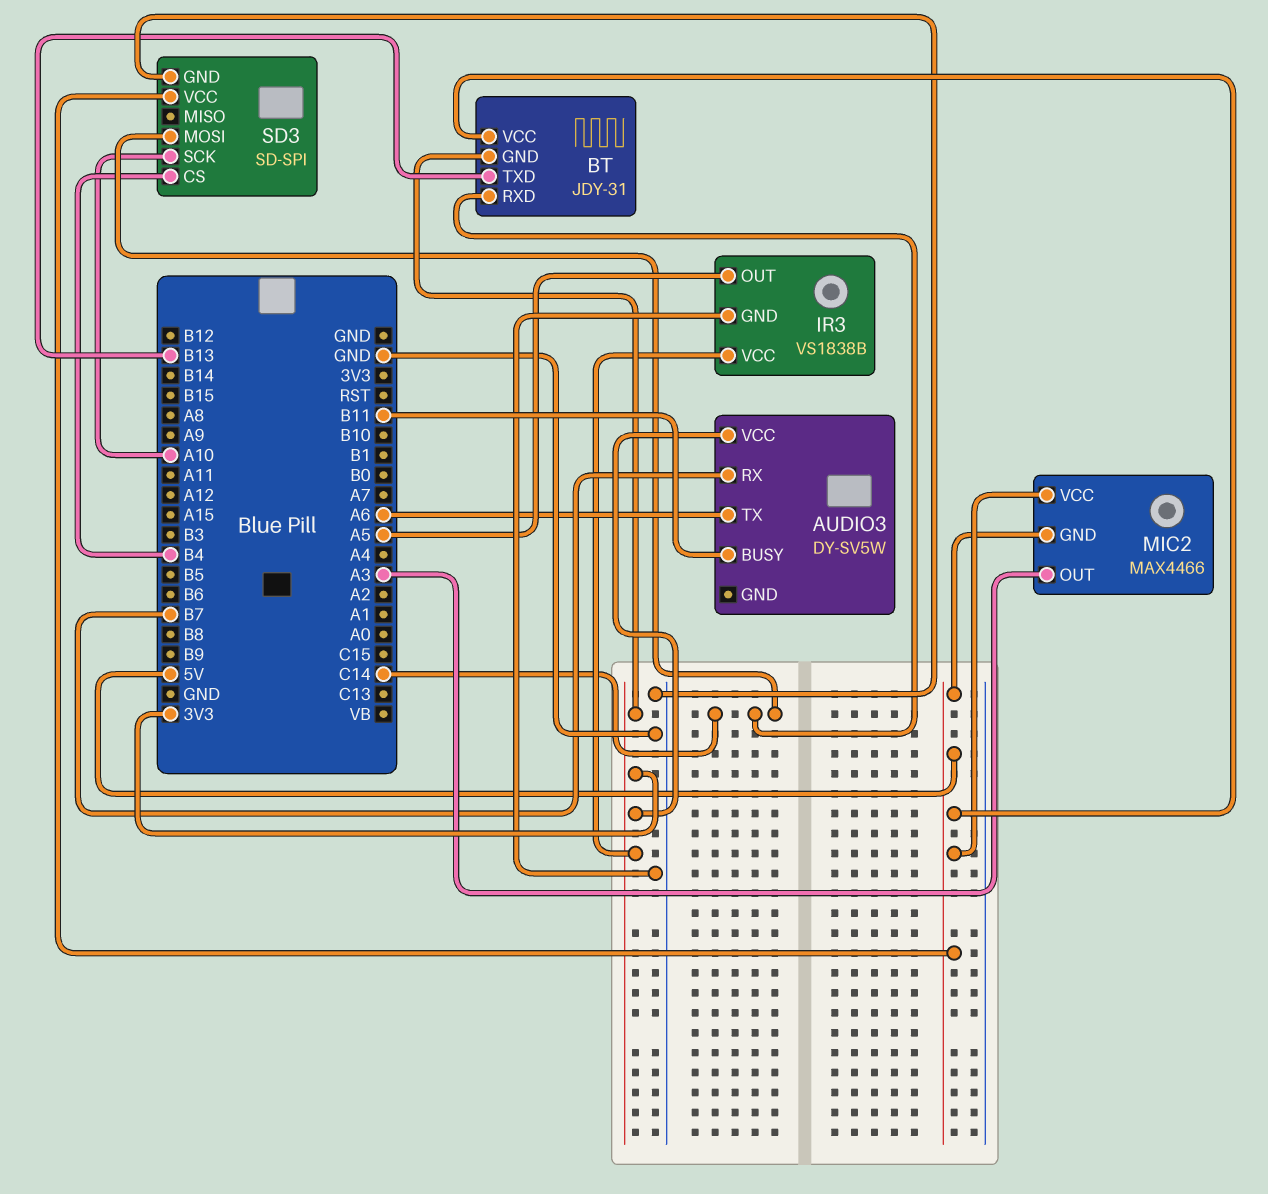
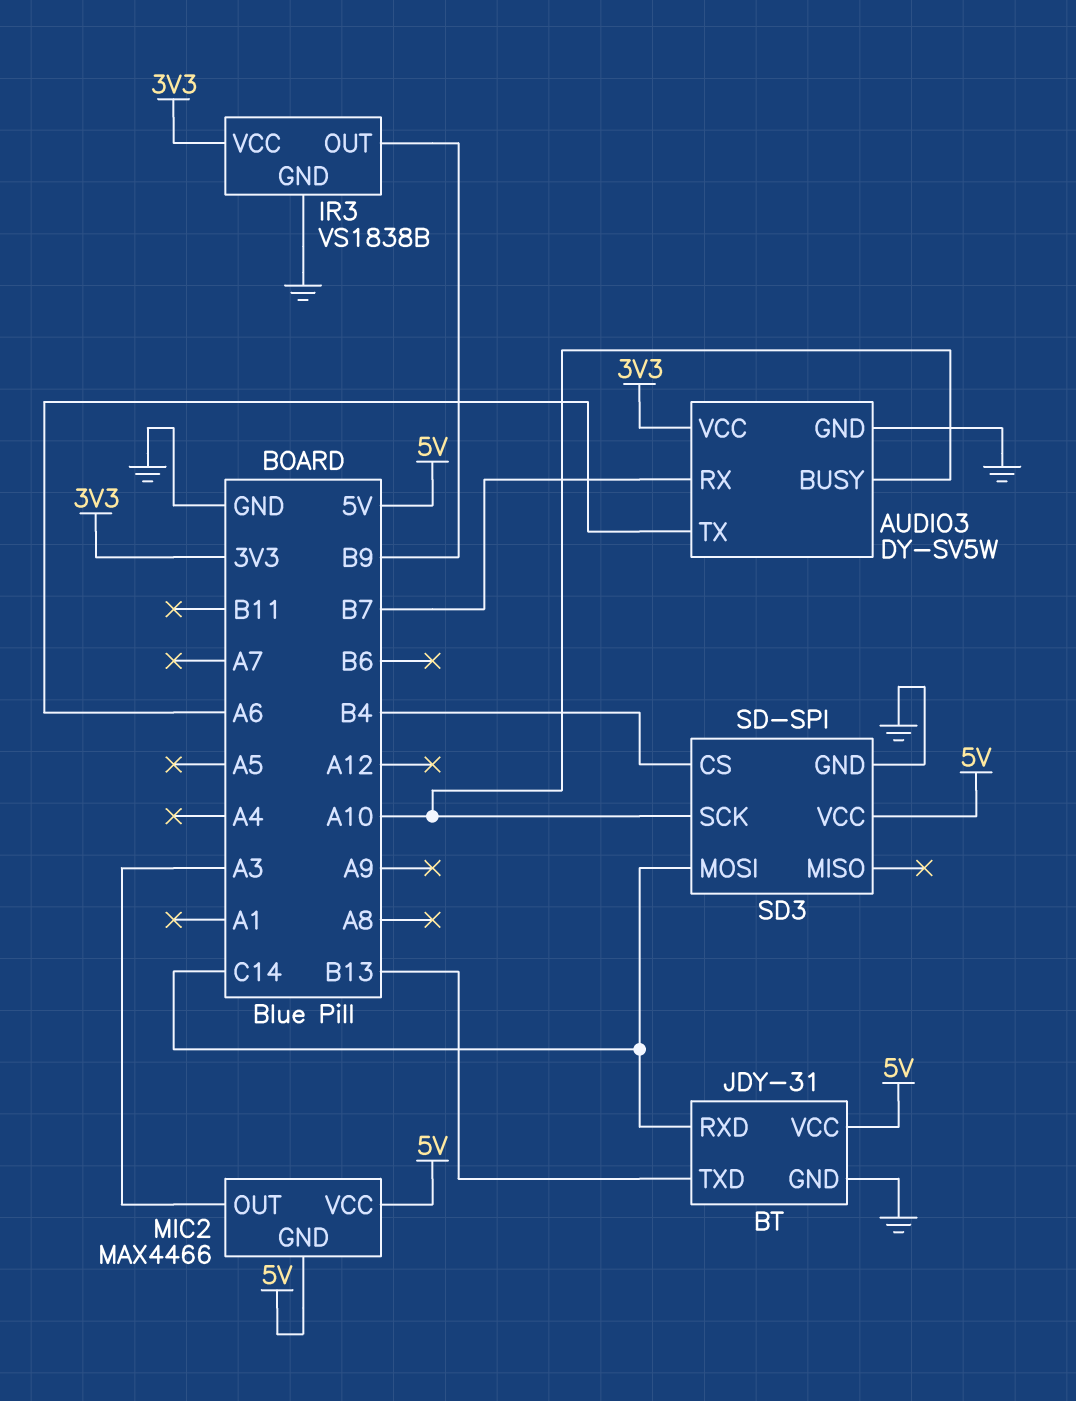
AUDIO3 pin BUSY: B11 -> A10
AUDIO3 pin GND: none -> GND
BT pin GND: 3V3 -> GND
IR3 pin OUT: A5 -> B9

